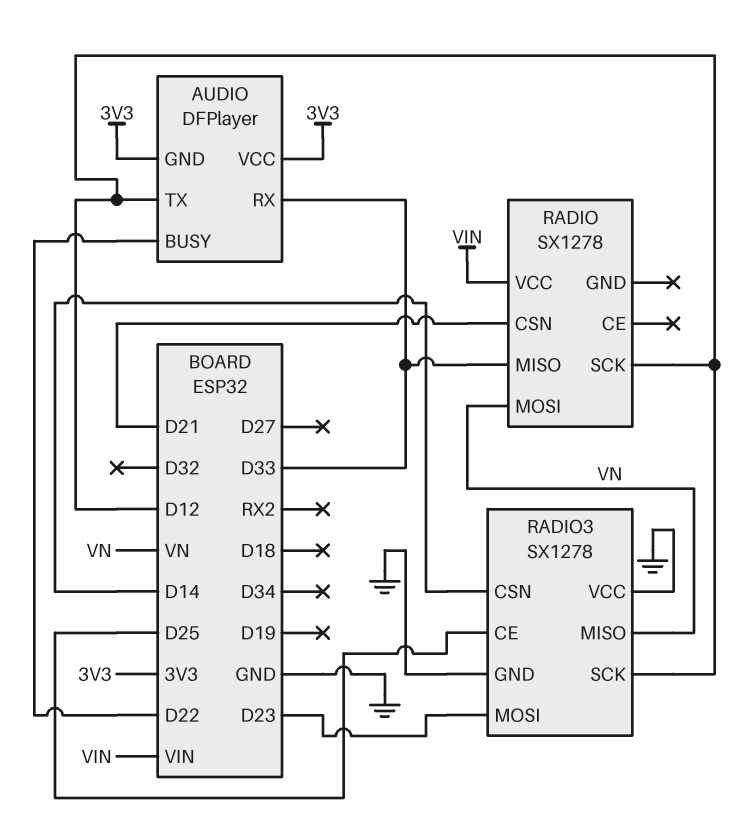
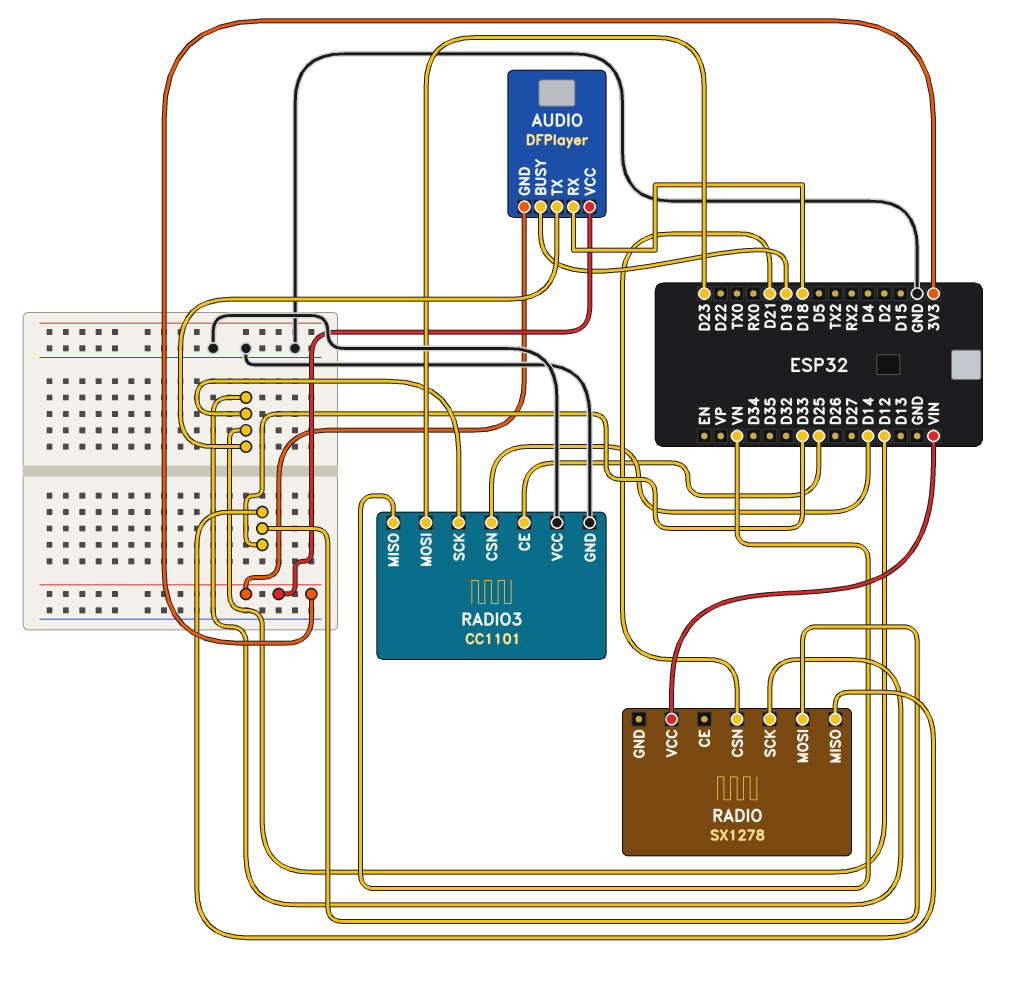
AUDIO pin BUSY: D22 -> D19
AUDIO pin RX: D33 -> D18
RADIO pin MOSI: VN -> D33
RADIO3: SX1278 -> CC1101

